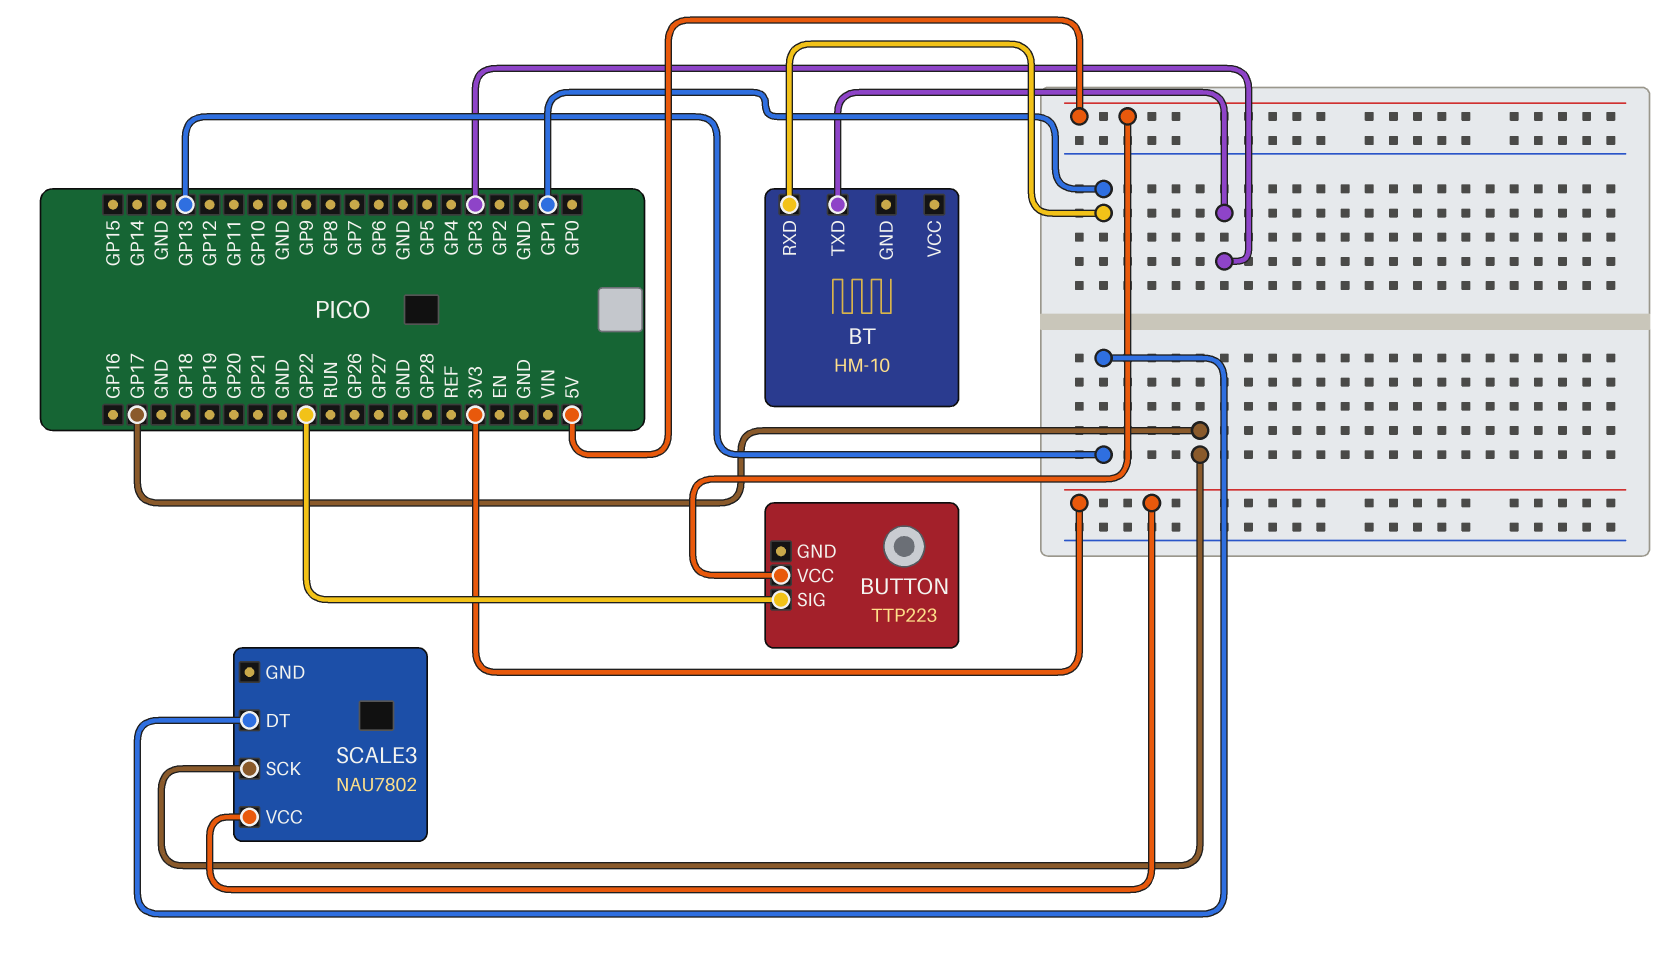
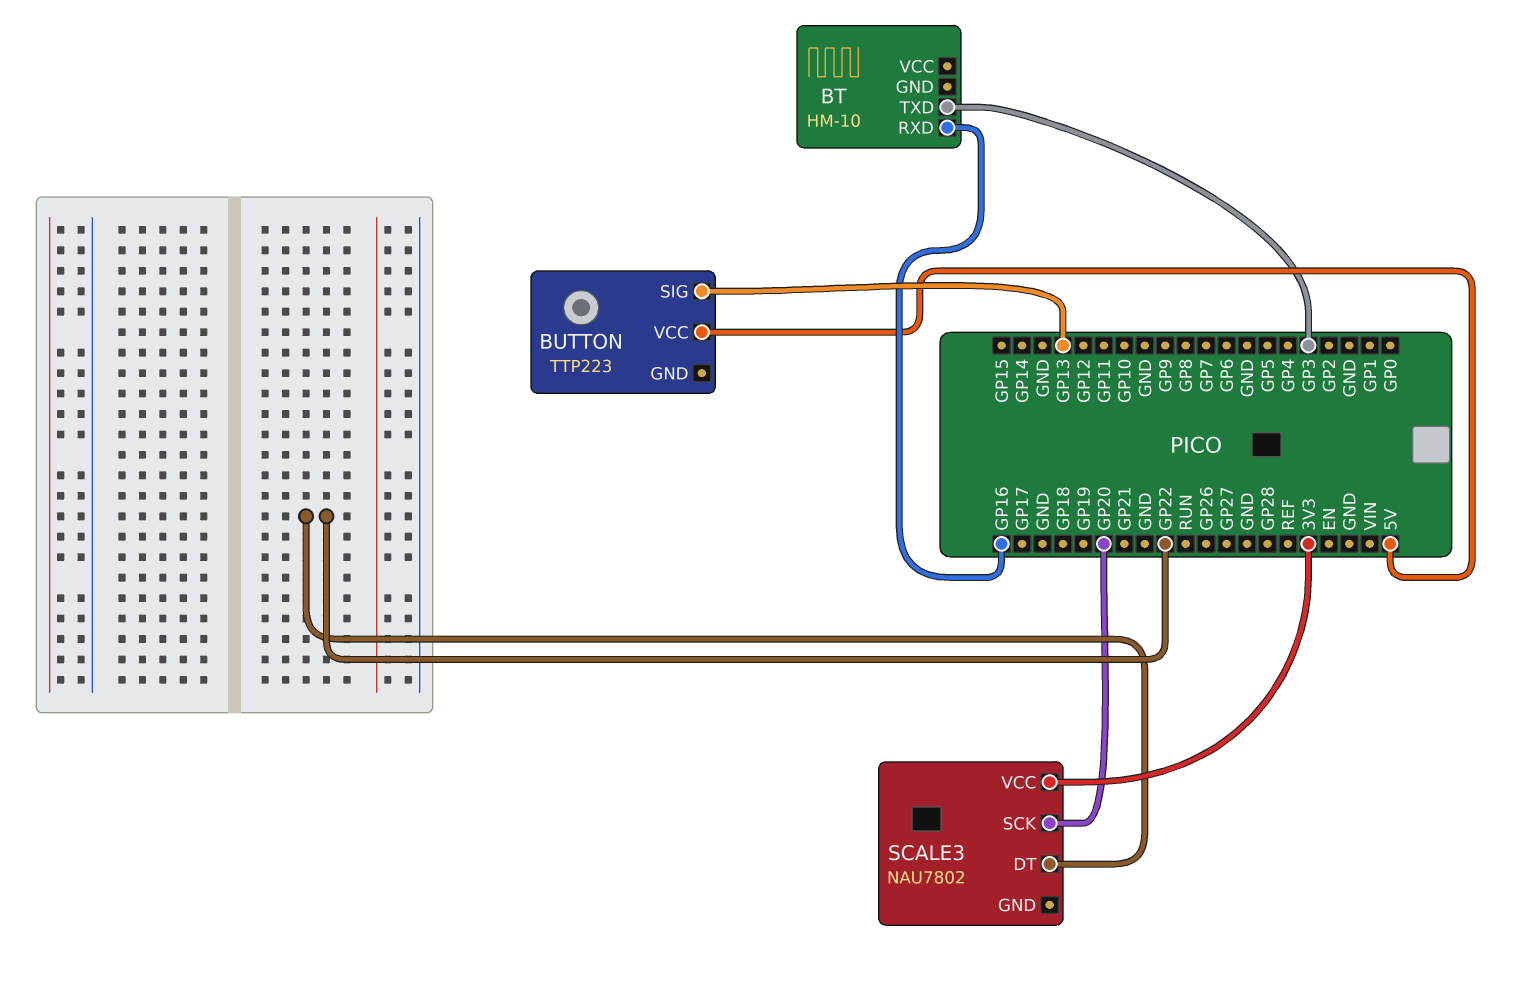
BT pin RXD: GP1 -> GP16
BUTTON pin SIG: GP22 -> GP13
SCALE3 pin DT: GP13 -> GP22
SCALE3 pin SCK: GP17 -> GP20

